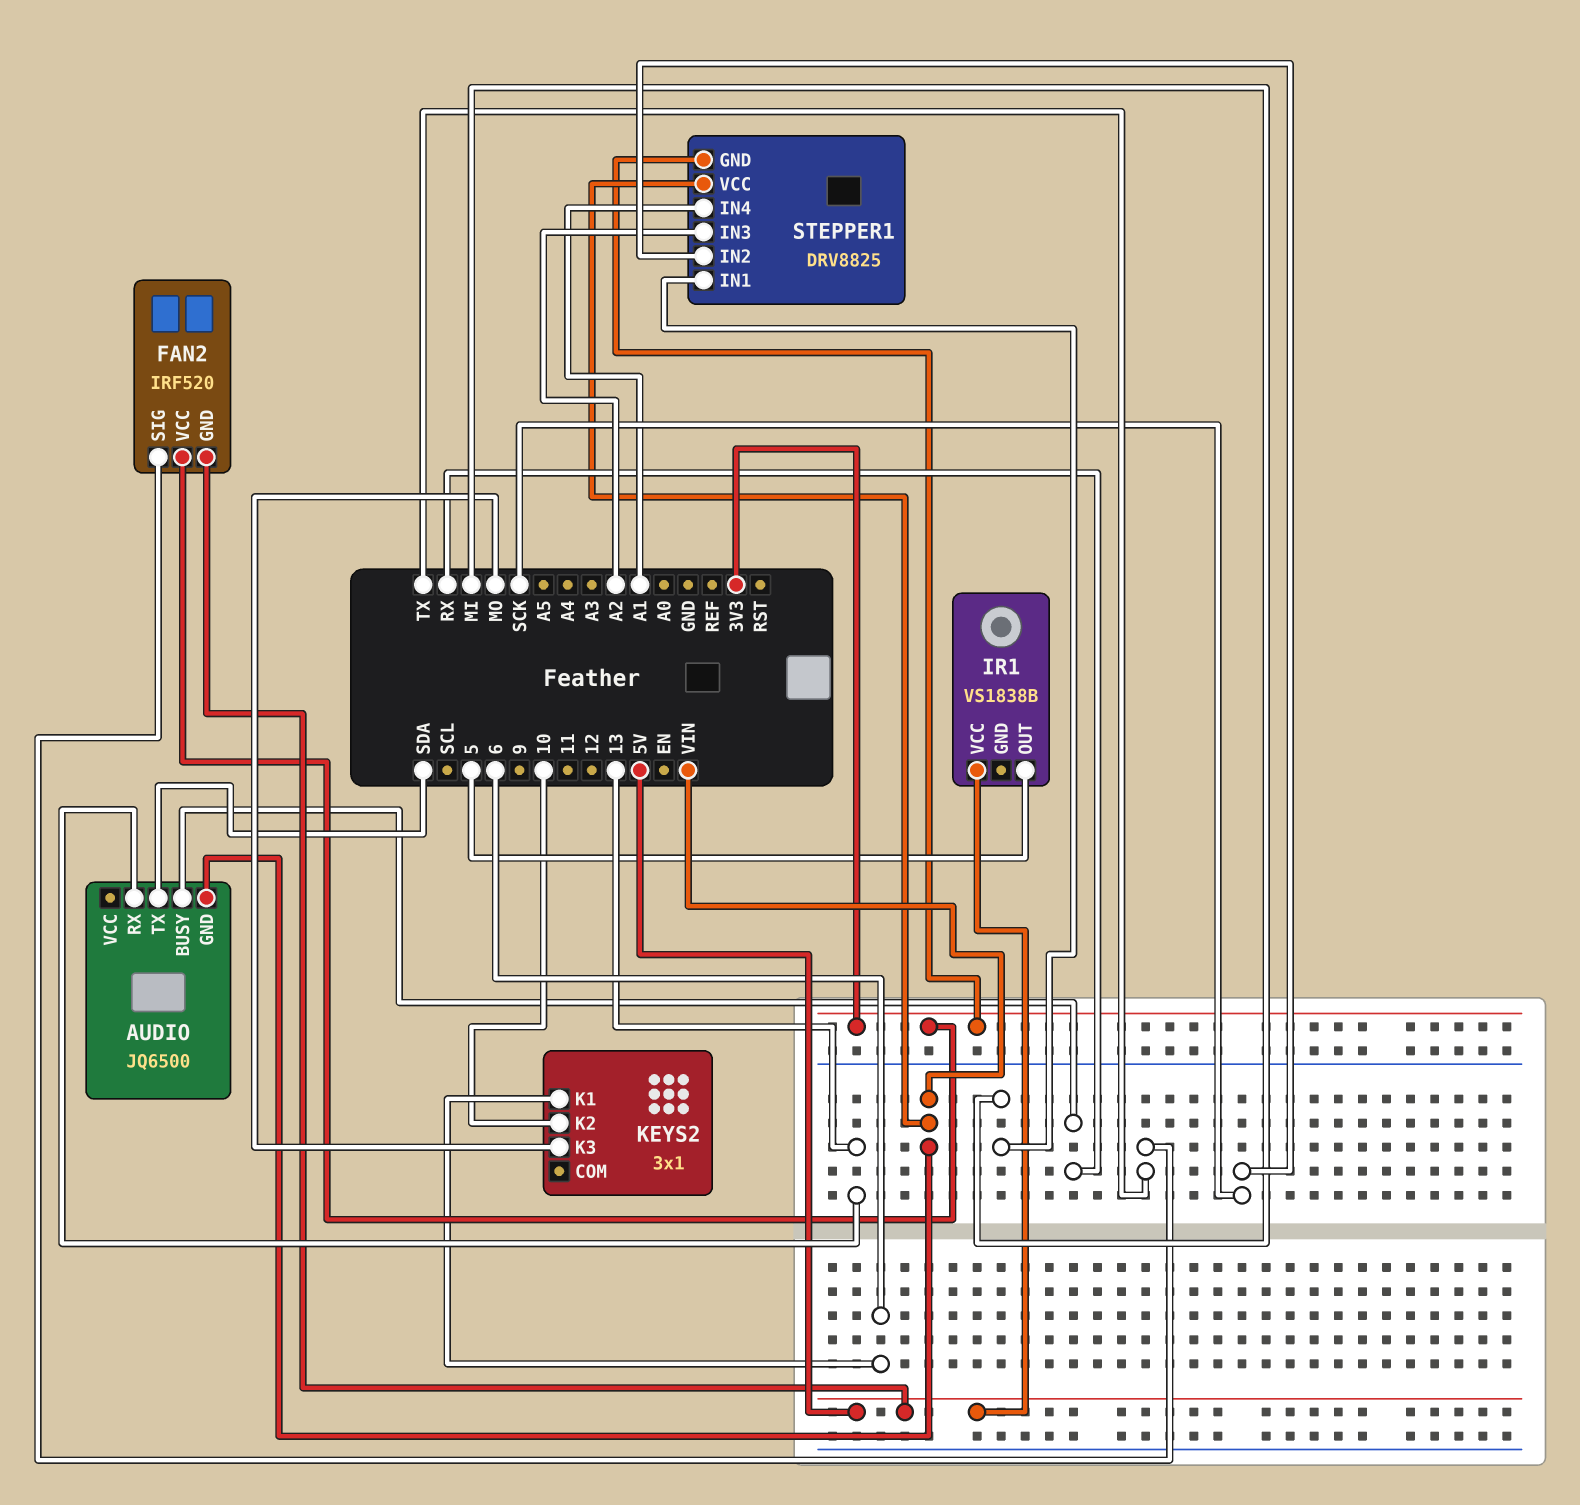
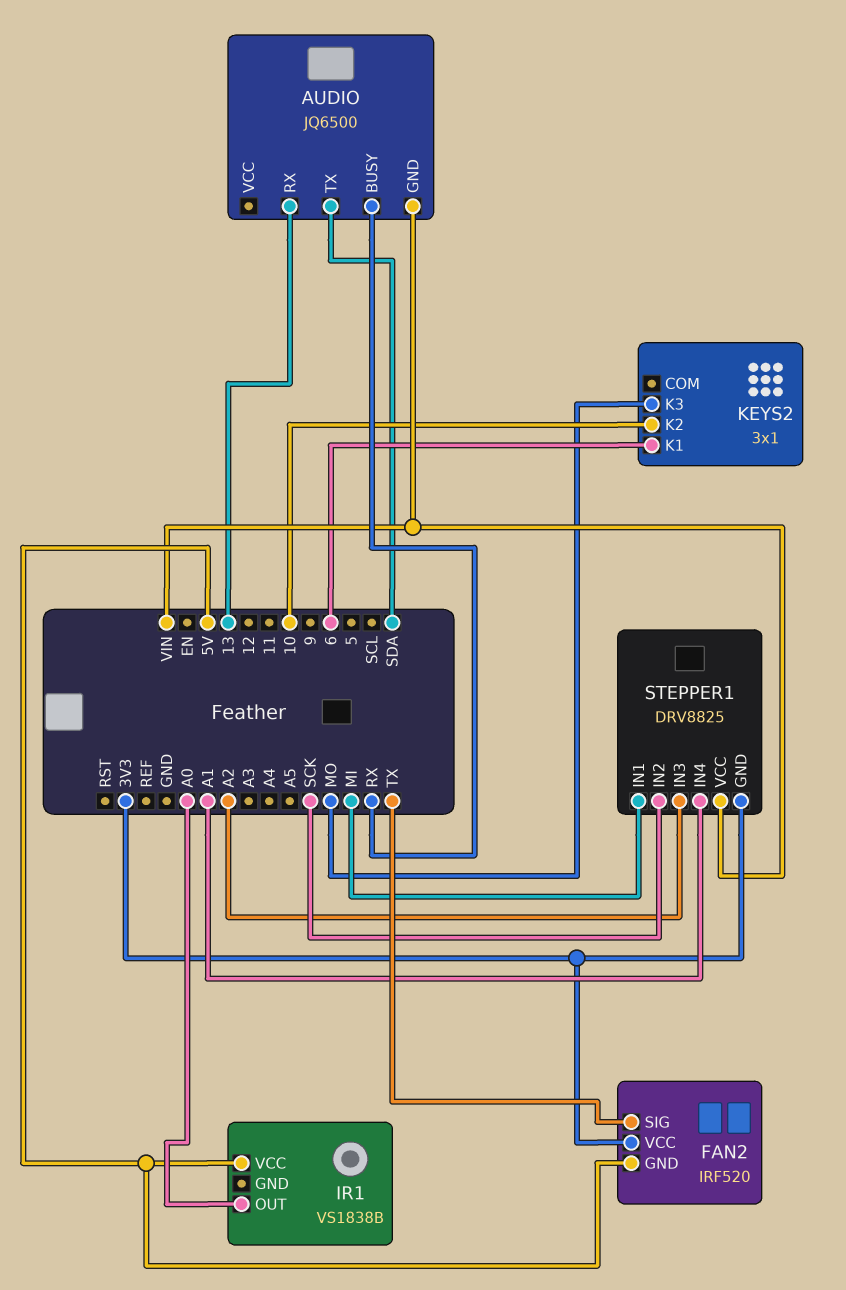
IR1 pin OUT: 5 -> A0

